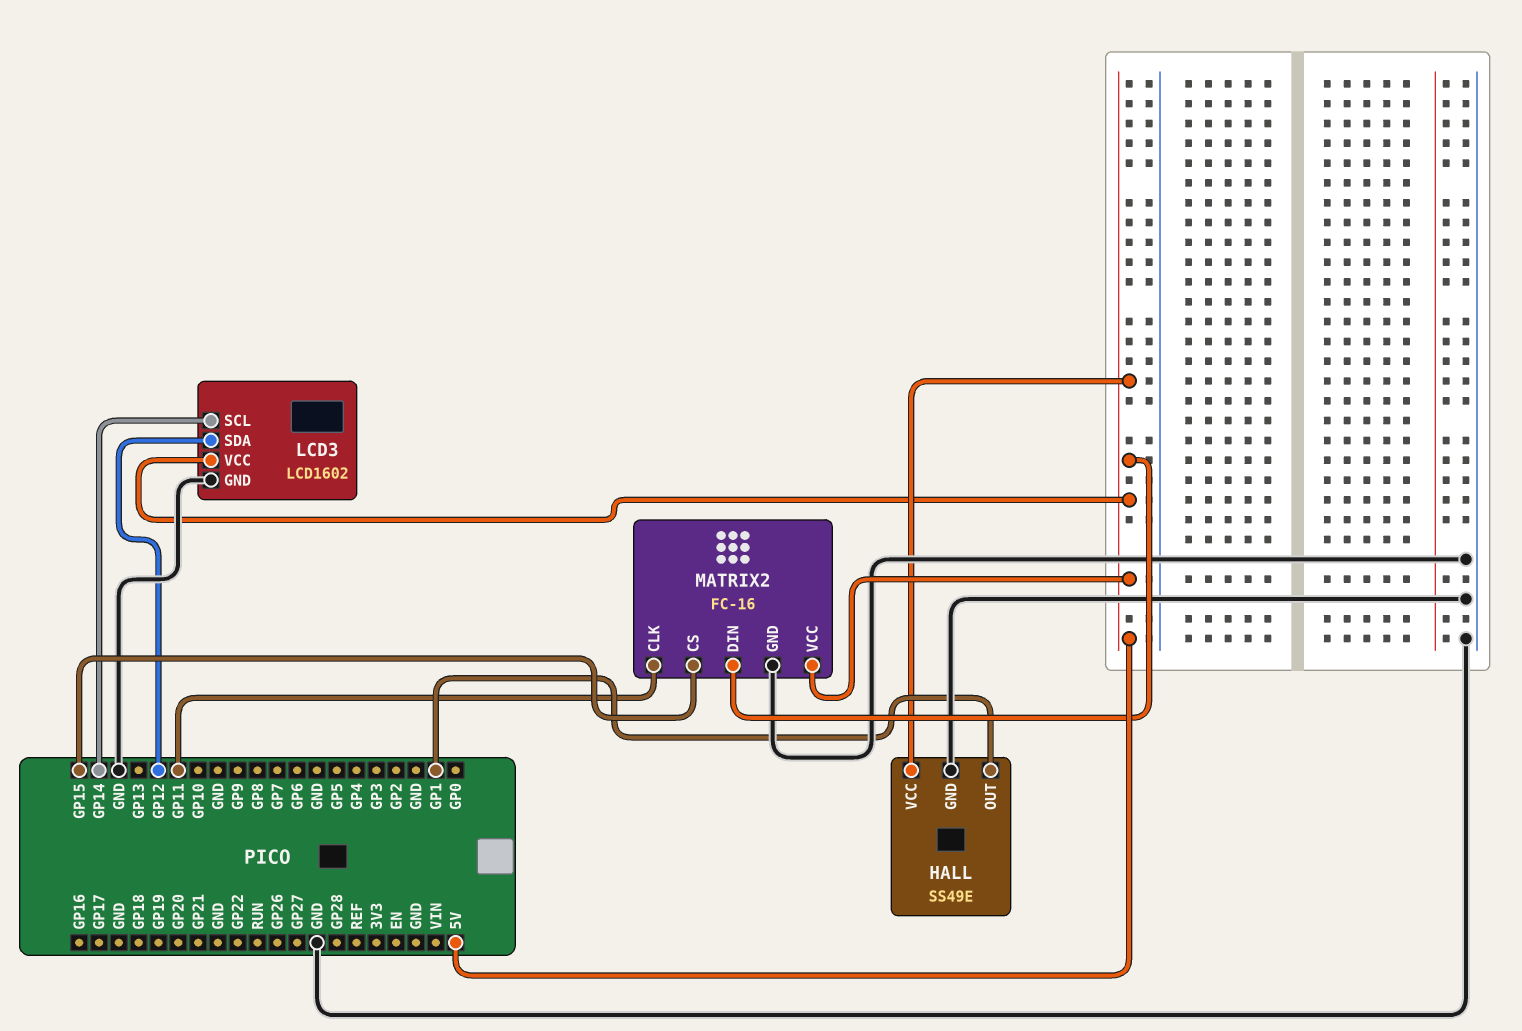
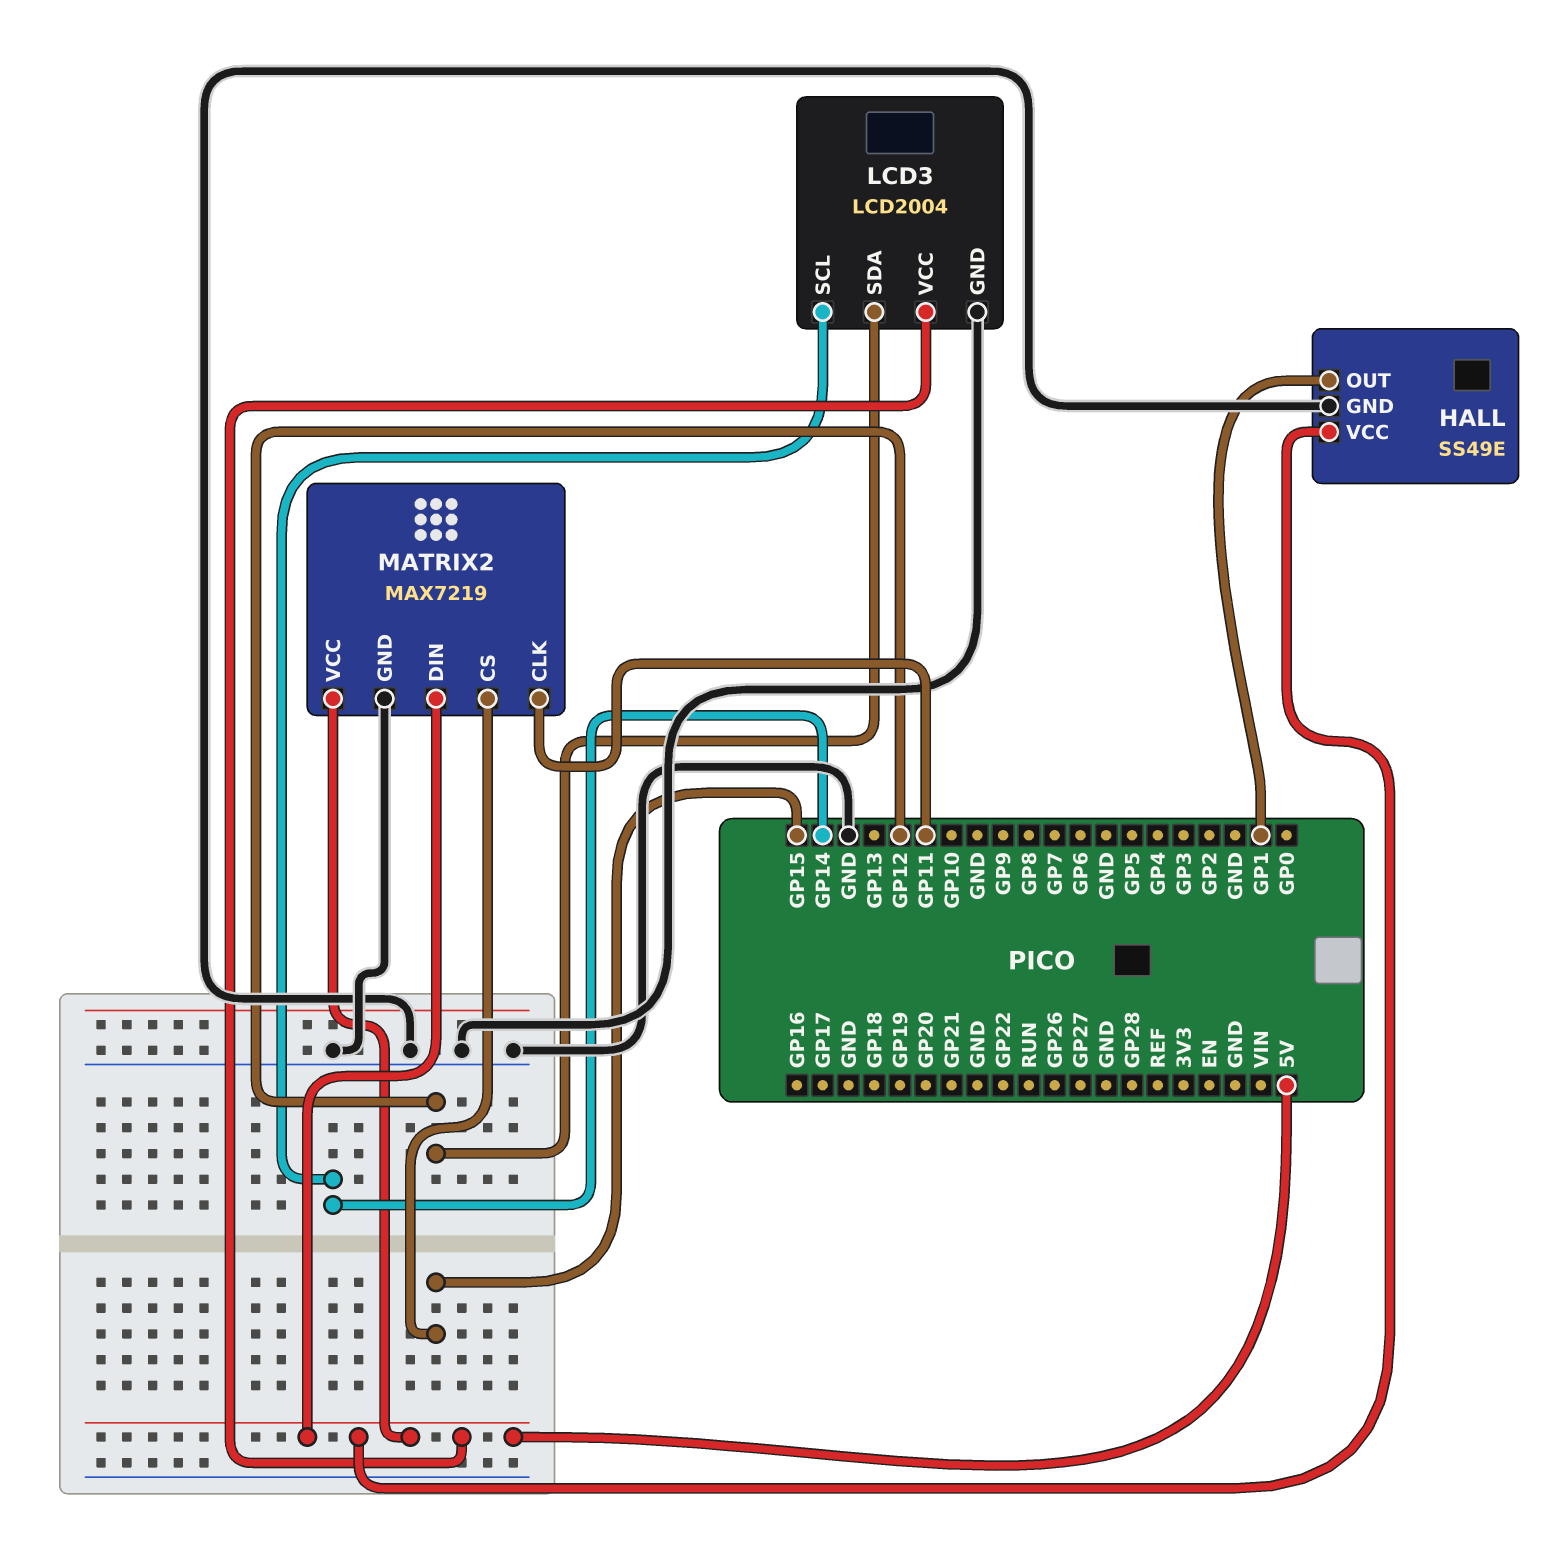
LCD3: LCD1602 -> LCD2004
MATRIX2: FC-16 -> MAX7219

